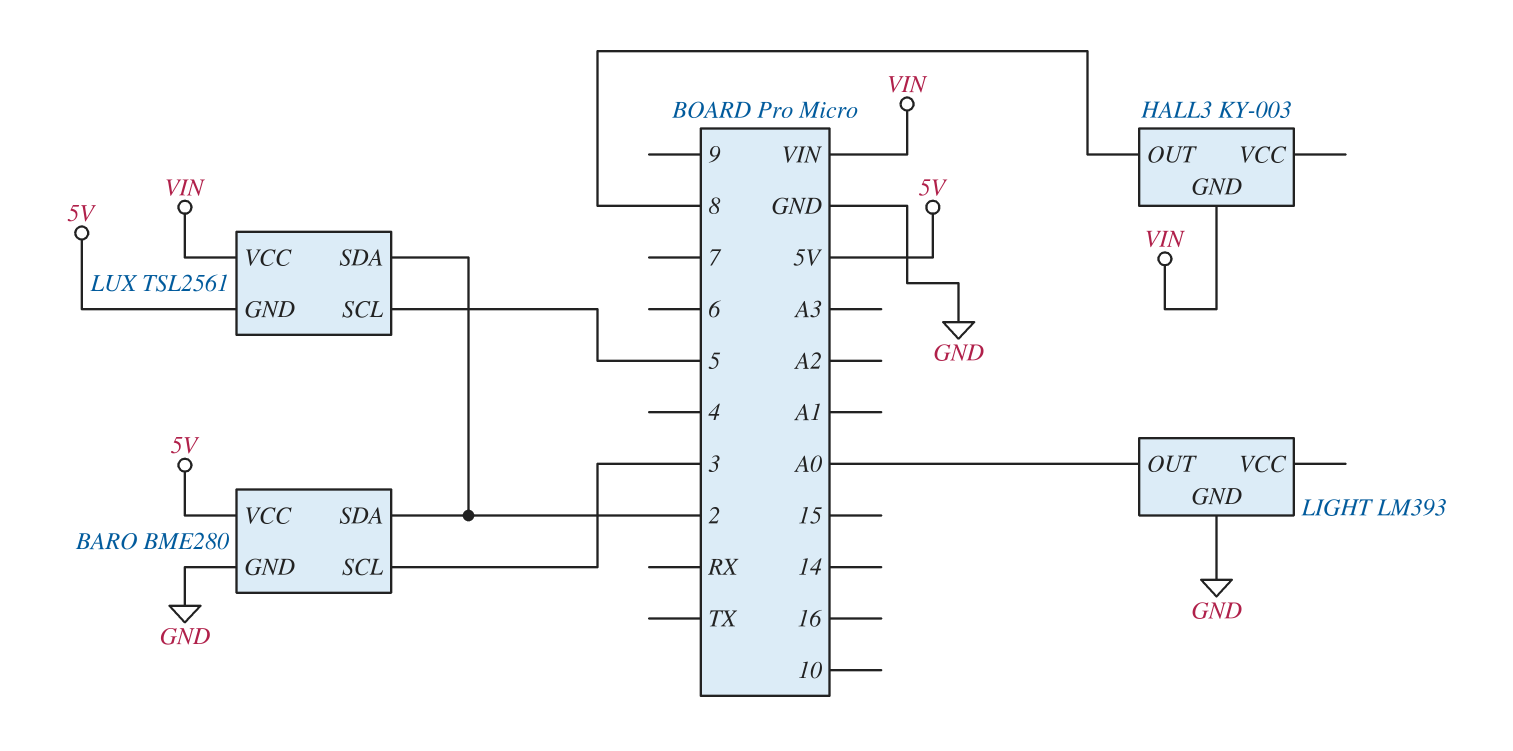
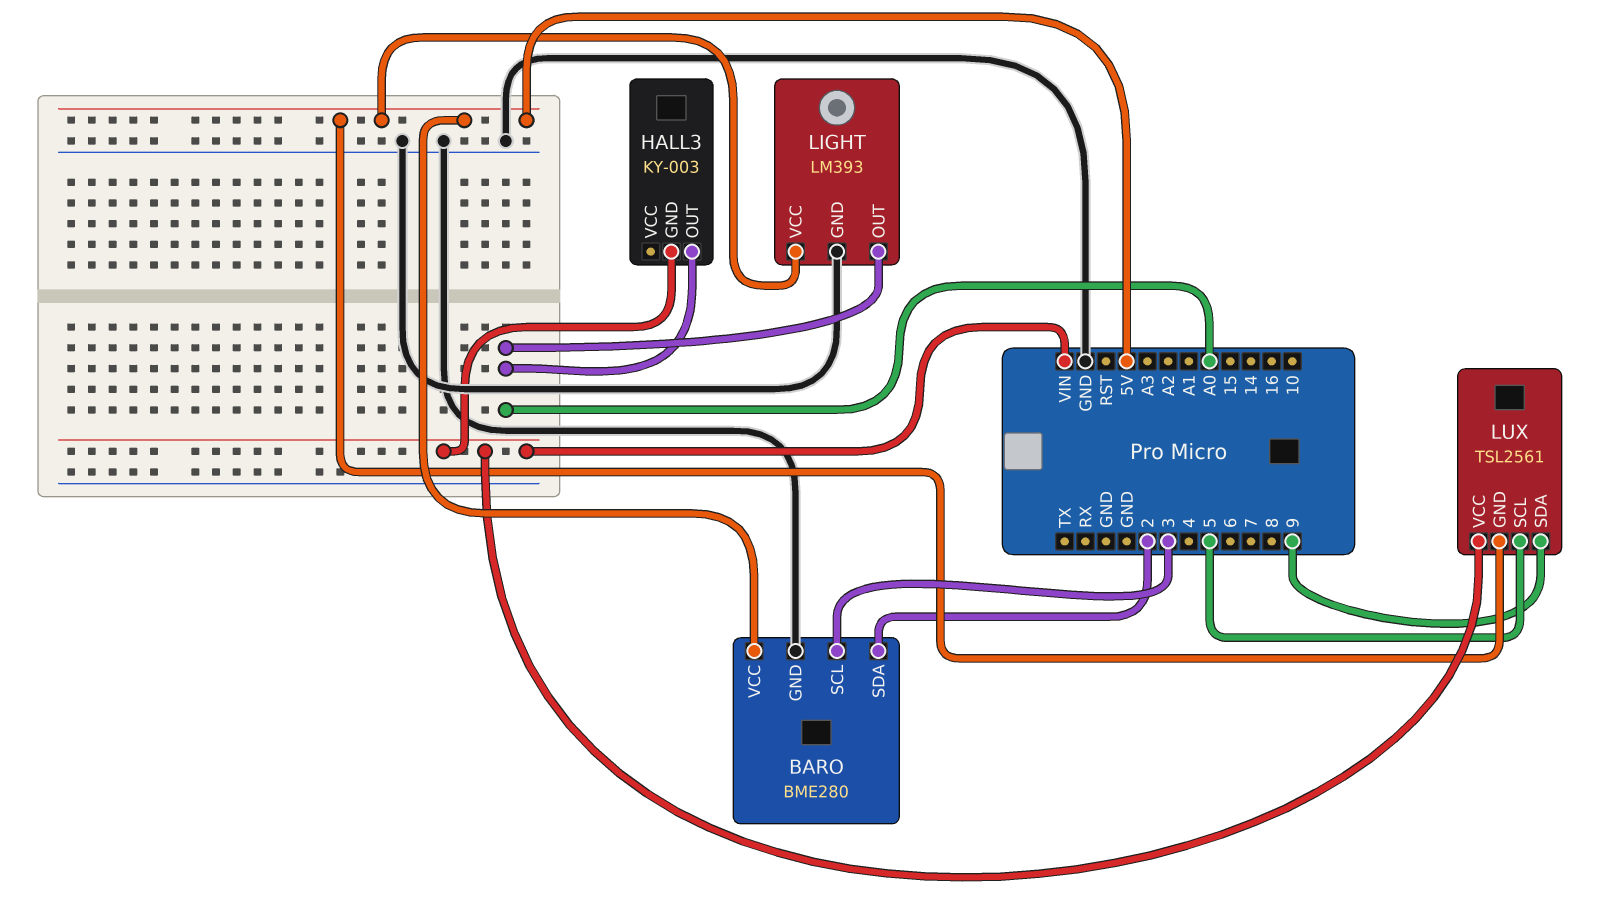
HALL3 pin OUT: 8 -> A0
LIGHT pin VCC: none -> 5V
LUX pin SDA: 2 -> 9

